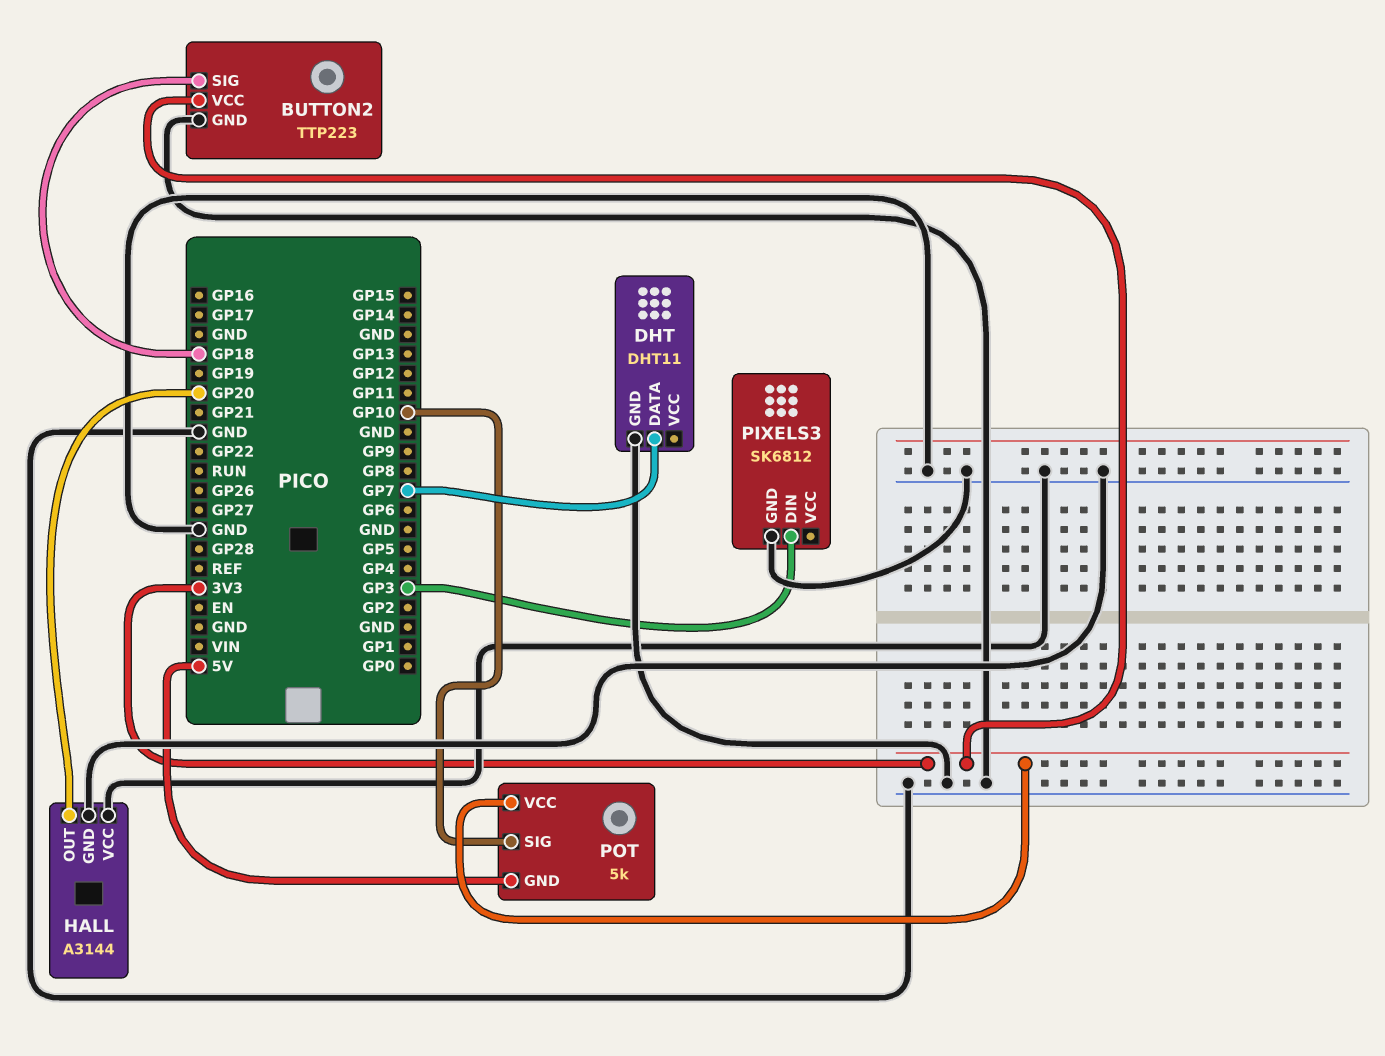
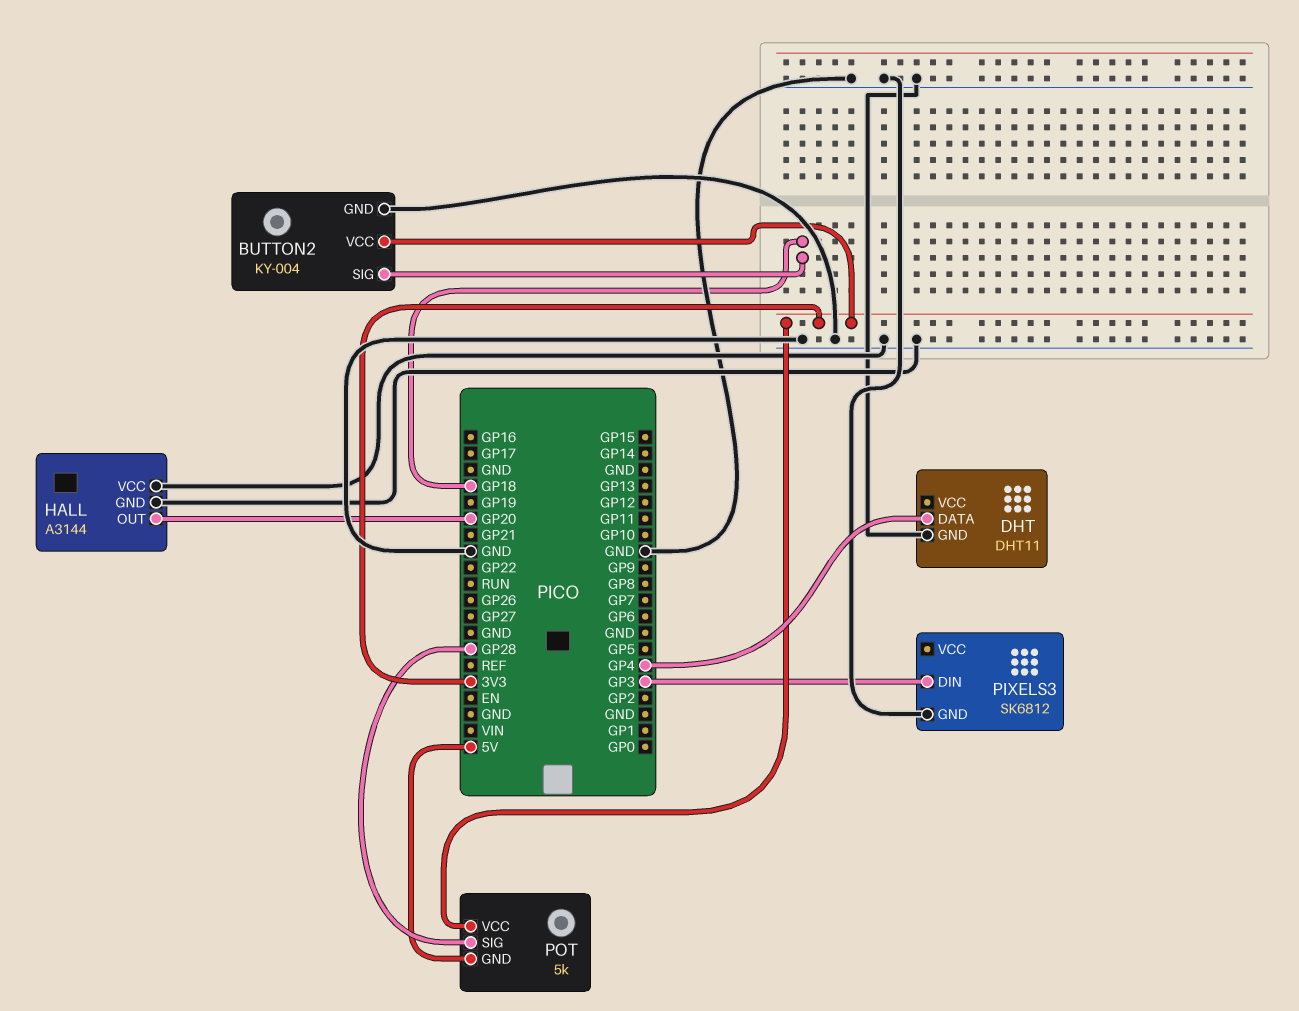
BUTTON2: TTP223 -> KY-004
DHT pin DATA: GP7 -> GP4
POT pin SIG: GP10 -> GP28

